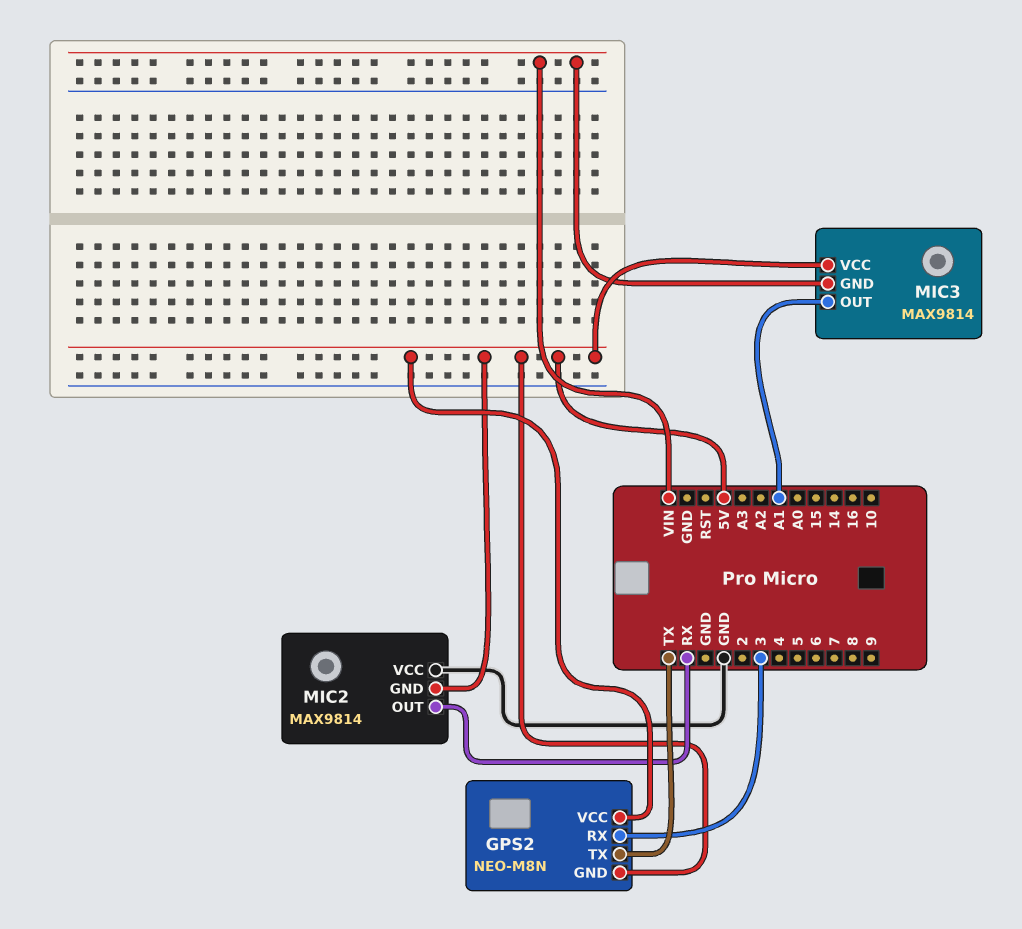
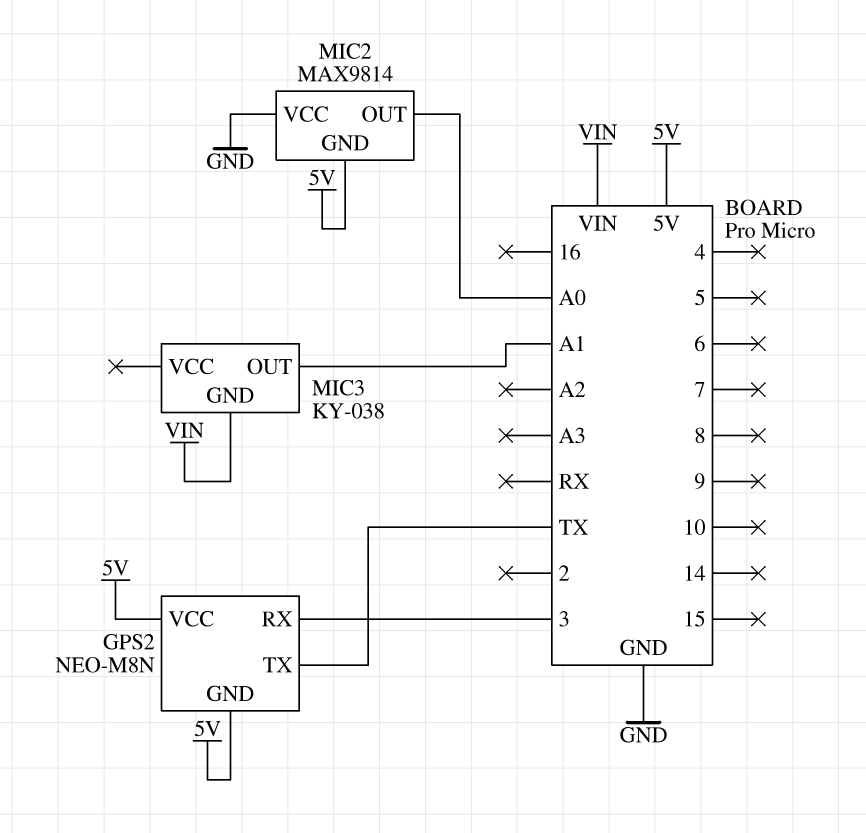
MIC2 pin OUT: RX -> A0
MIC3: MAX9814 -> KY-038
MIC3 pin VCC: 5V -> none

